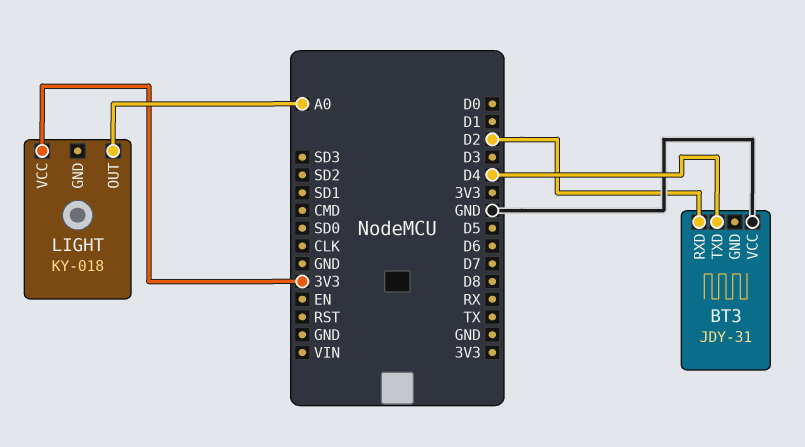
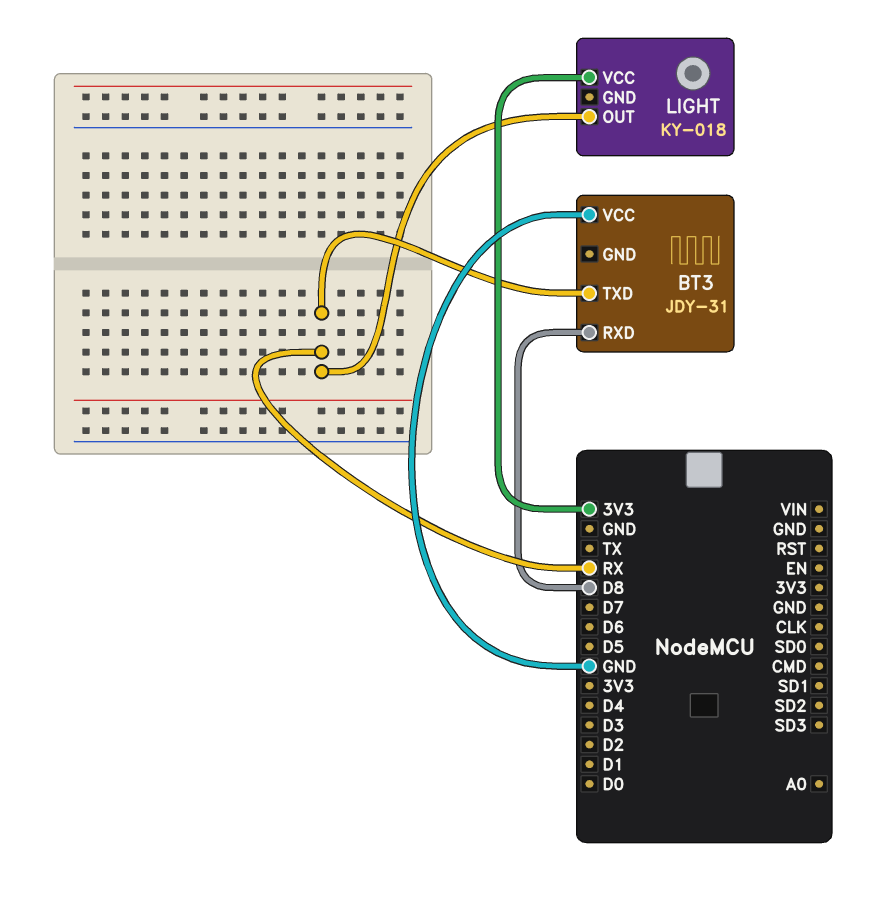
BT3 pin RXD: D2 -> D8
BT3 pin TXD: D4 -> RX
LIGHT pin OUT: A0 -> RX

